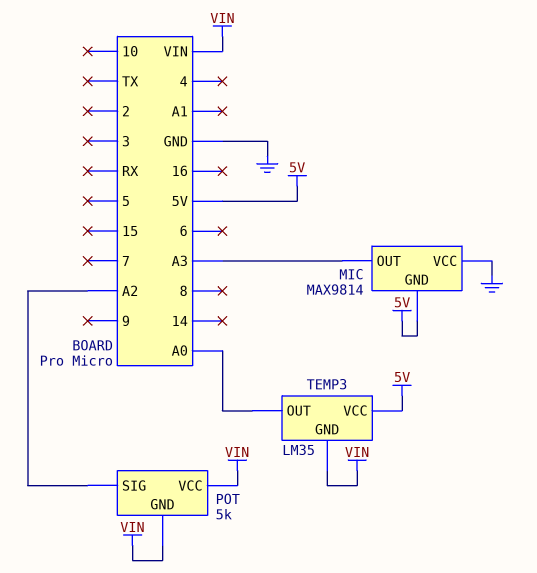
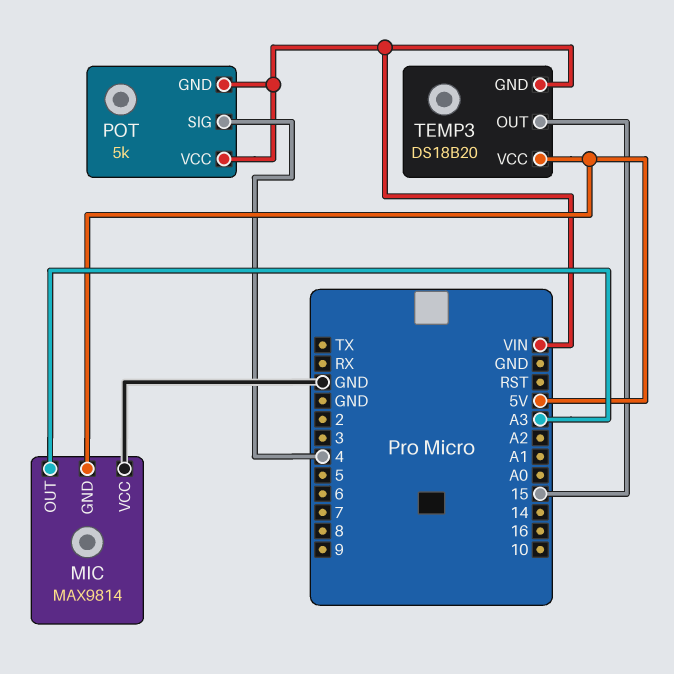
POT pin SIG: A2 -> 4
TEMP3: LM35 -> DS18B20
TEMP3 pin OUT: A0 -> 15

